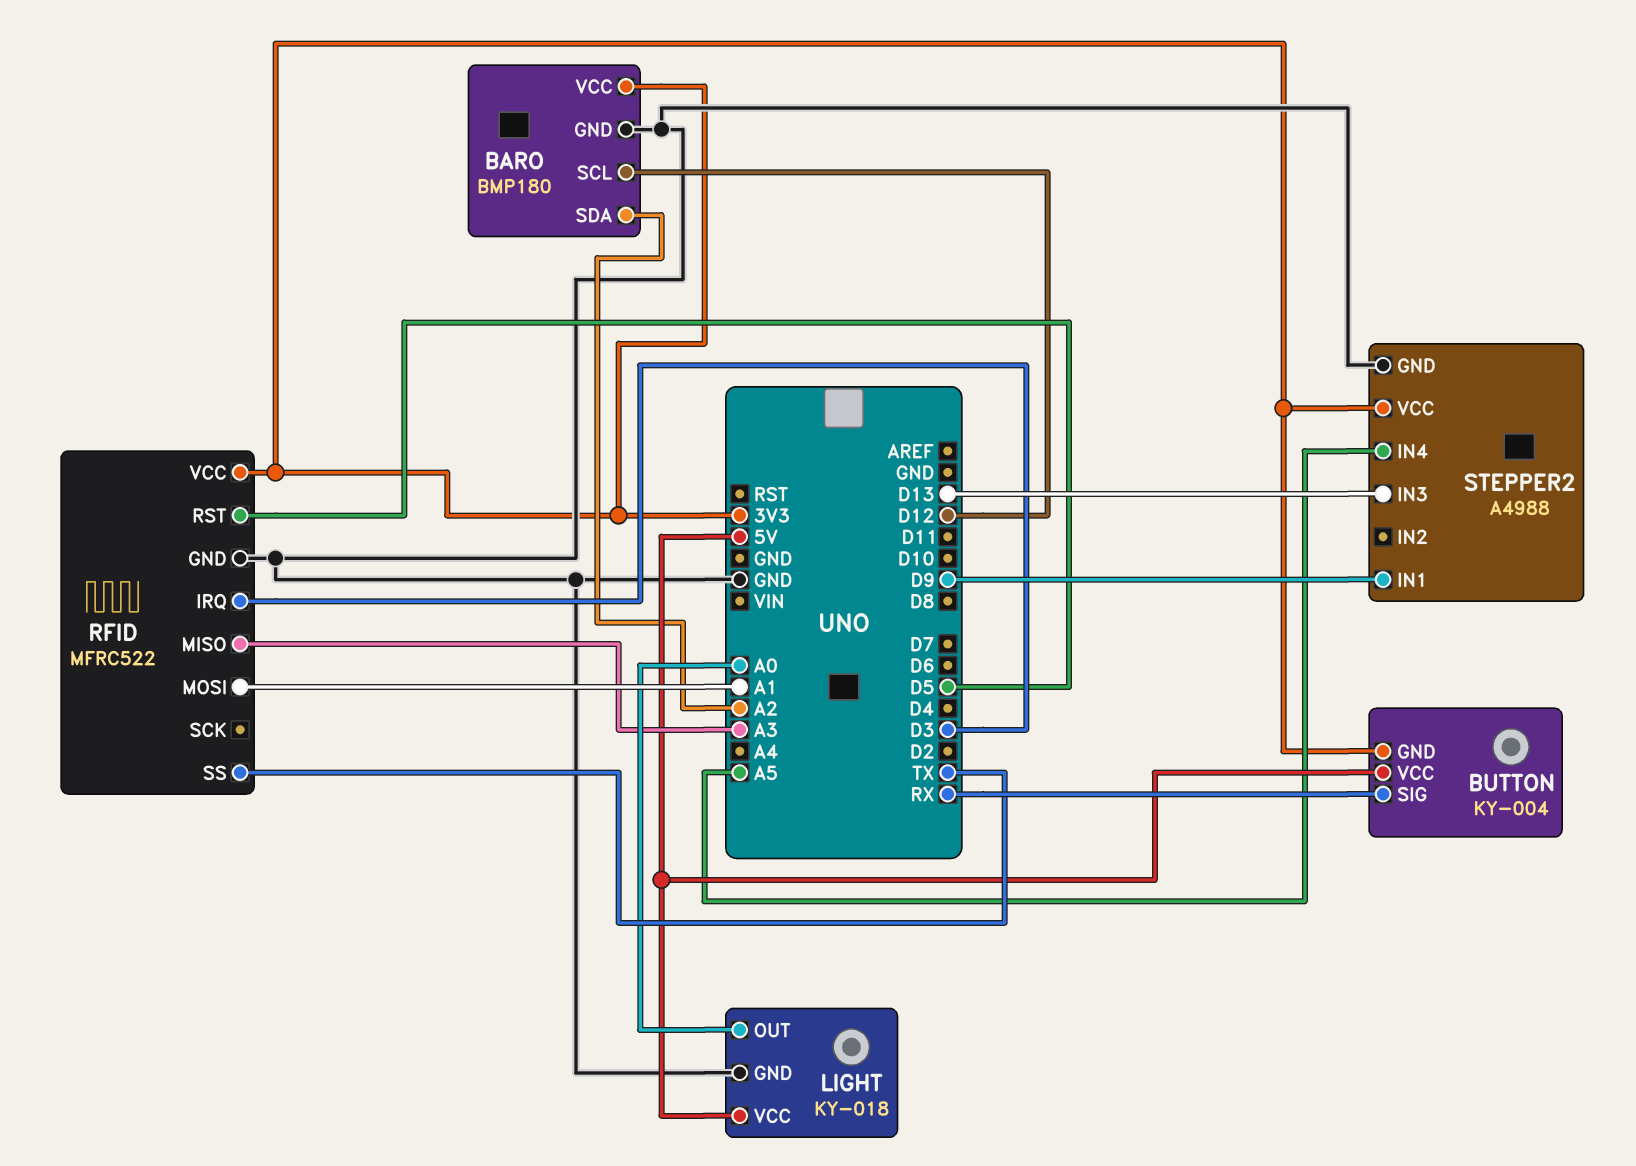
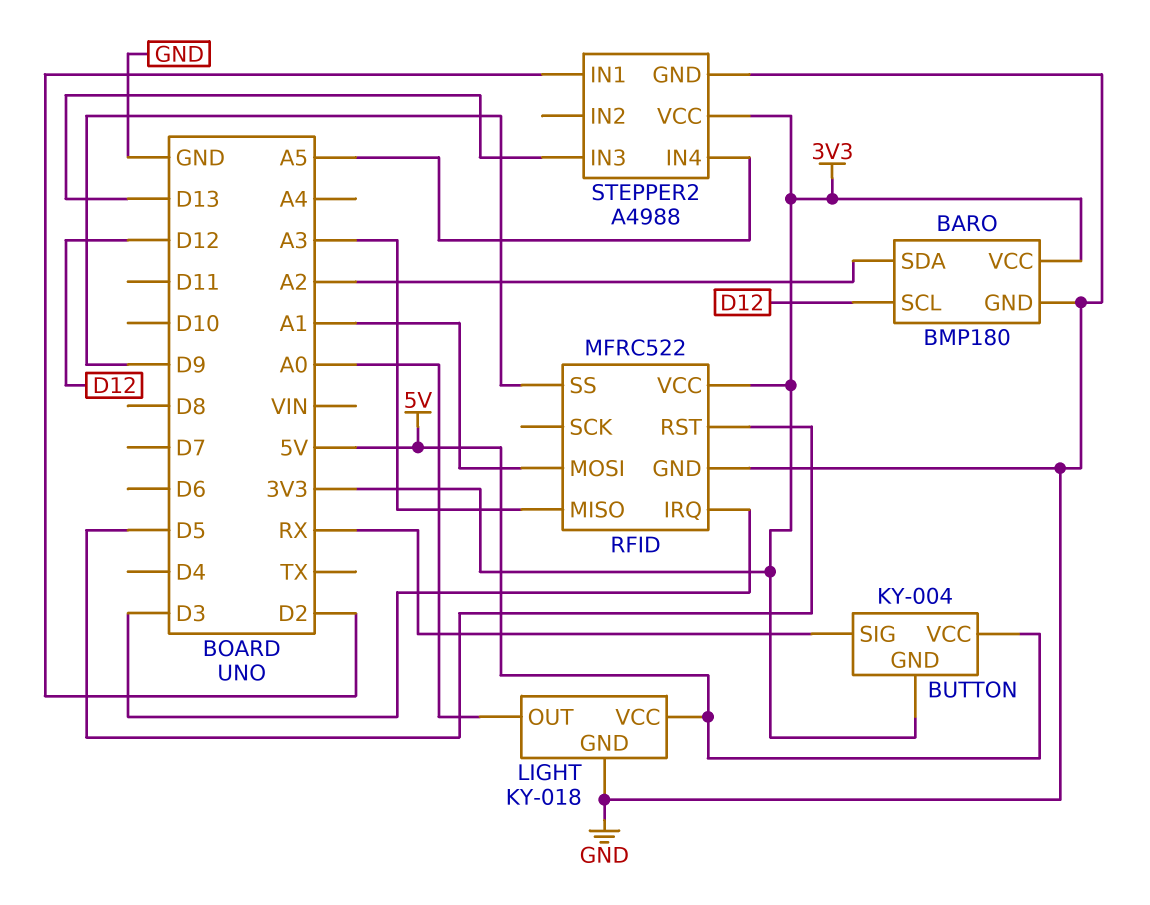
RFID pin SS: TX -> D9
STEPPER2 pin IN1: D9 -> D2

